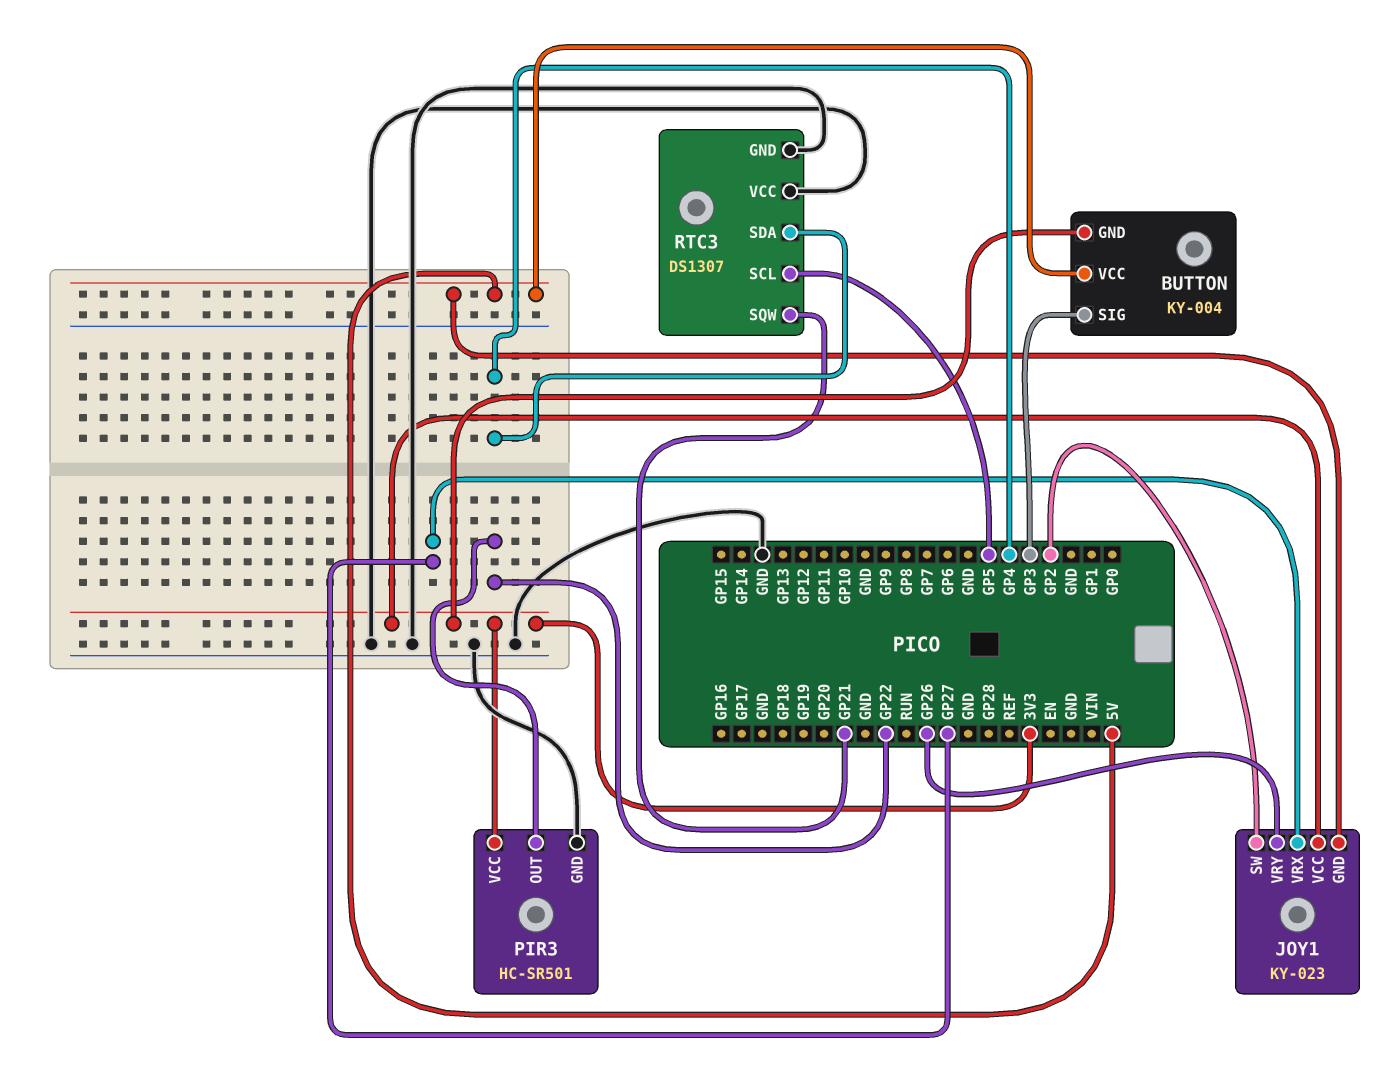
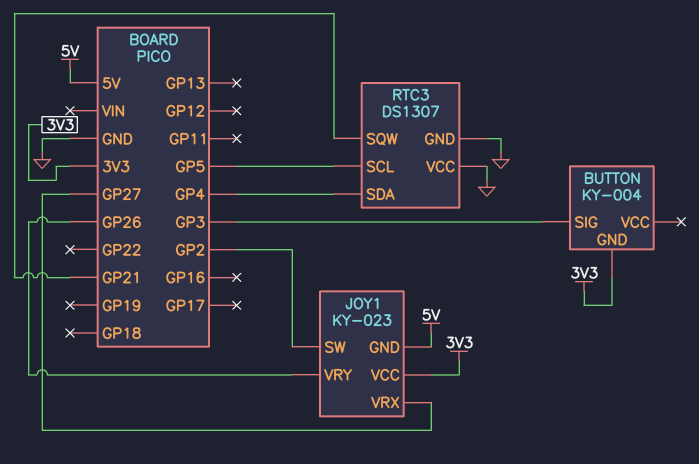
BUTTON pin VCC: 5V -> none
PIR3: HC-SR501 -> none
PIR3 pin GND: GND -> none
PIR3 pin OUT: GP22 -> none
PIR3 pin VCC: 3V3 -> none

